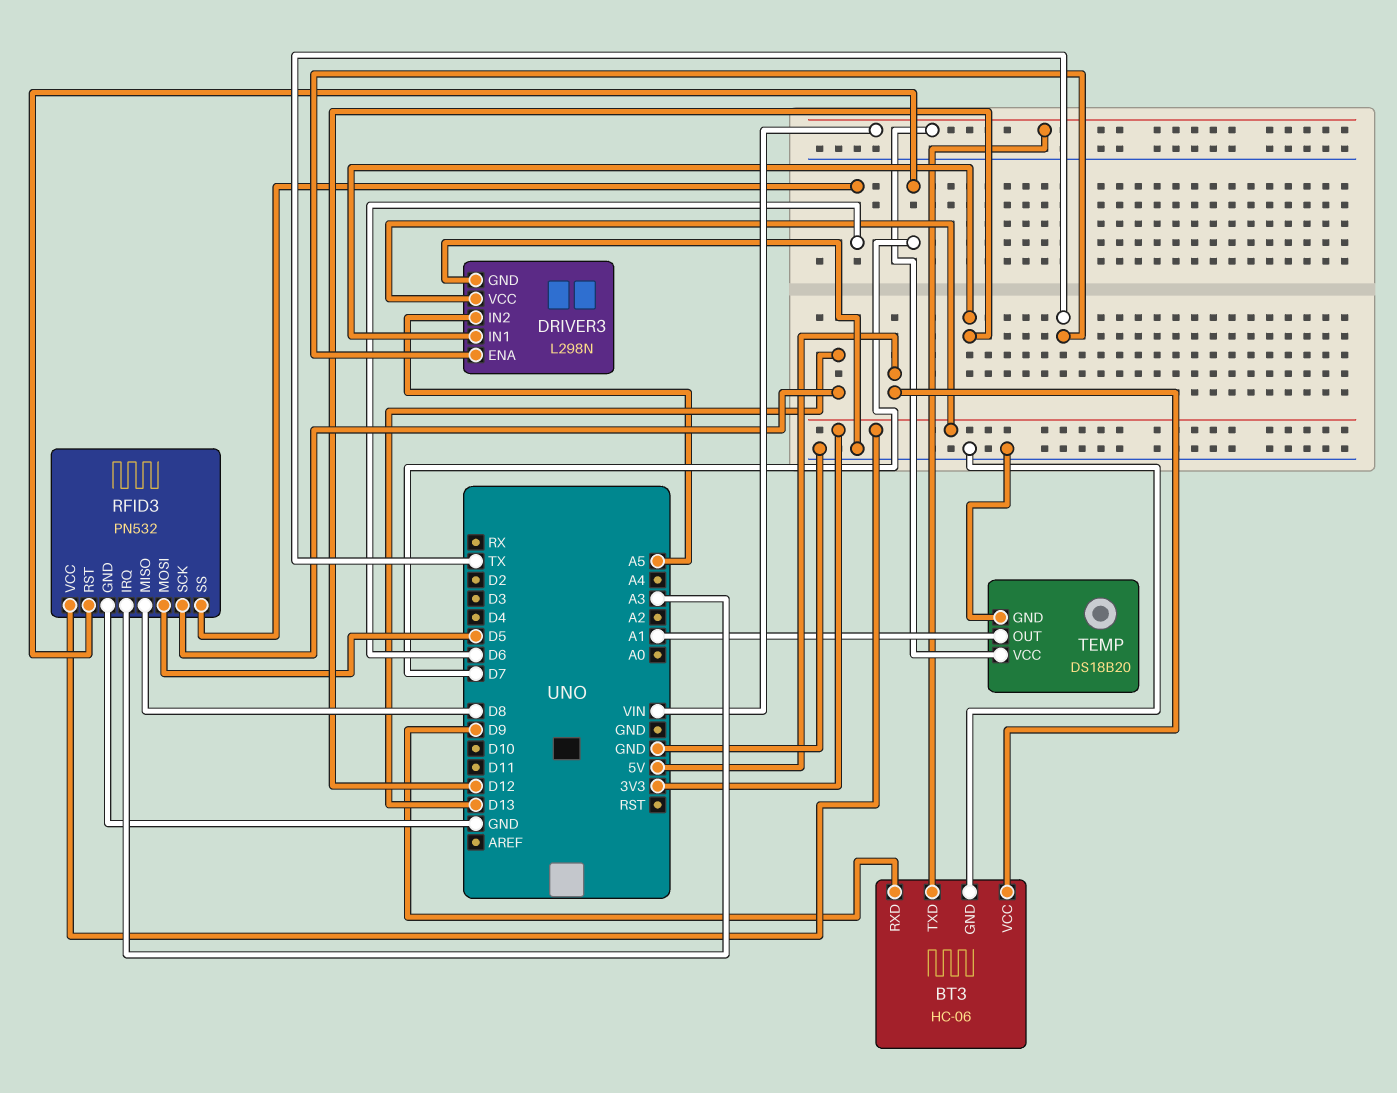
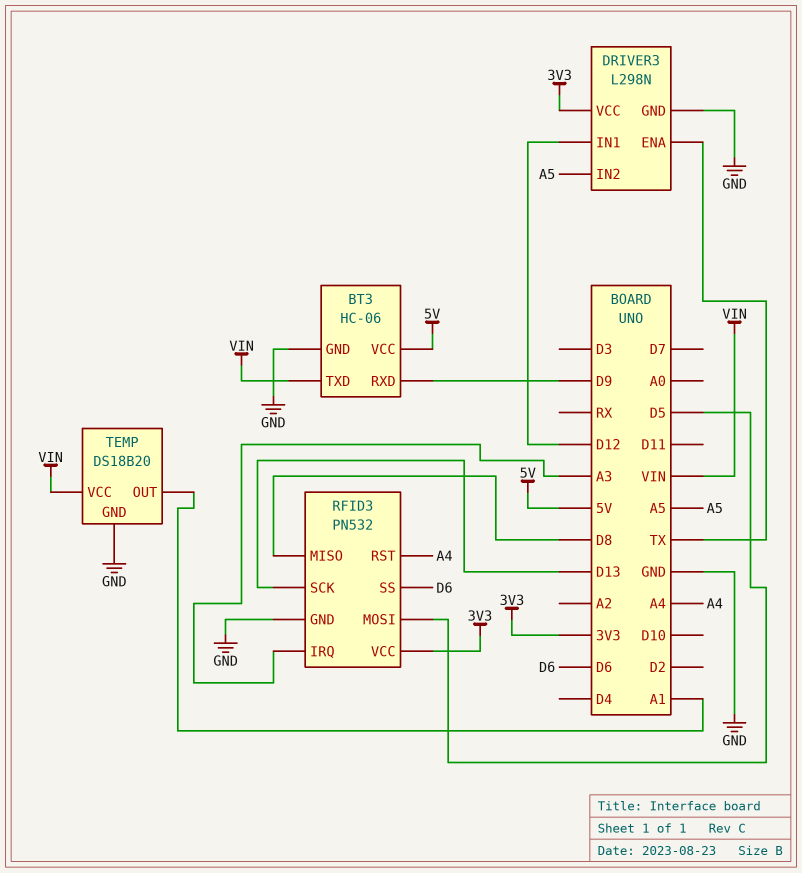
RFID3 pin RST: D7 -> A4

